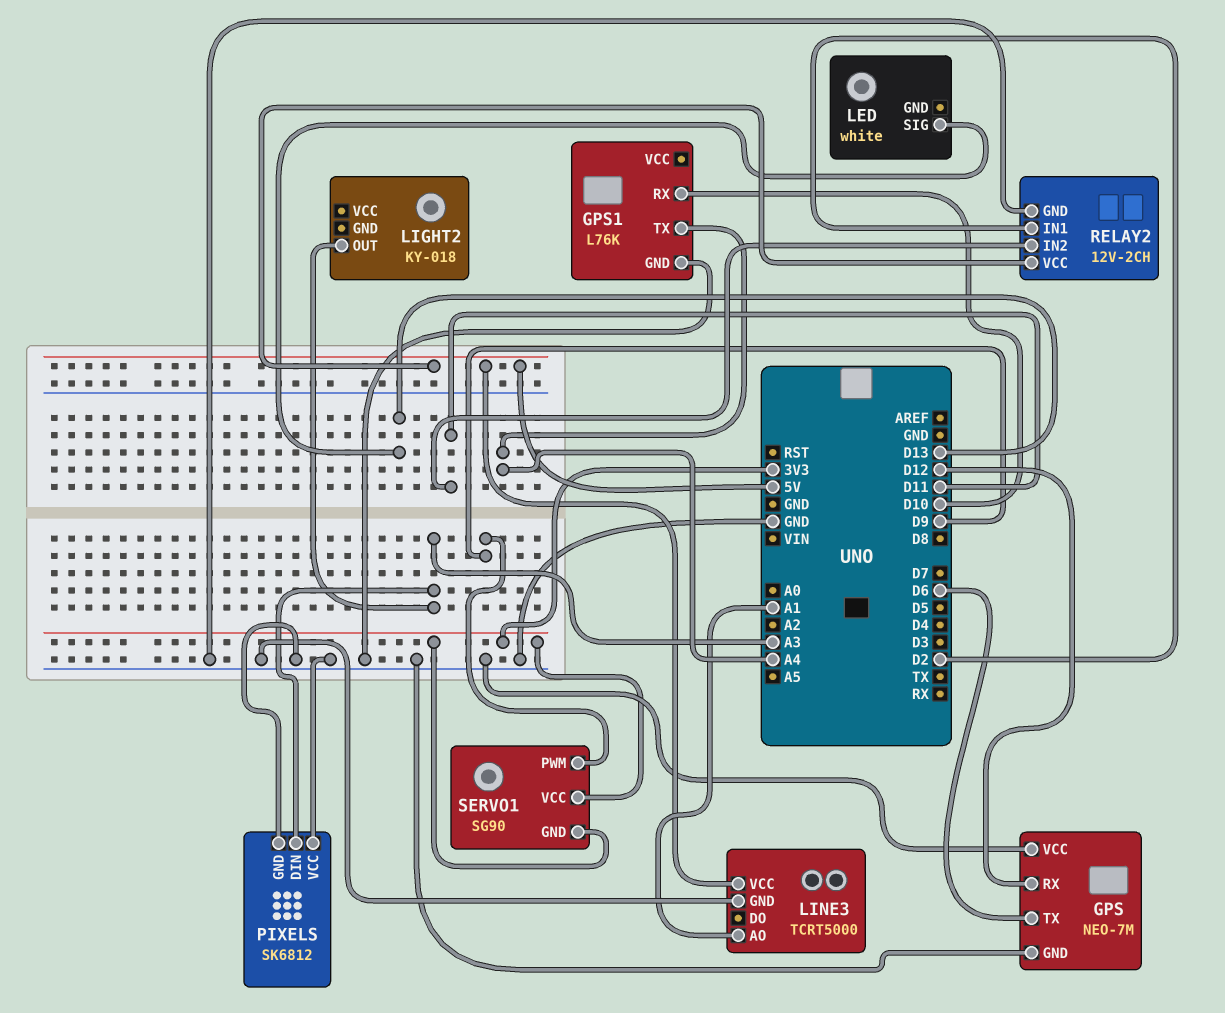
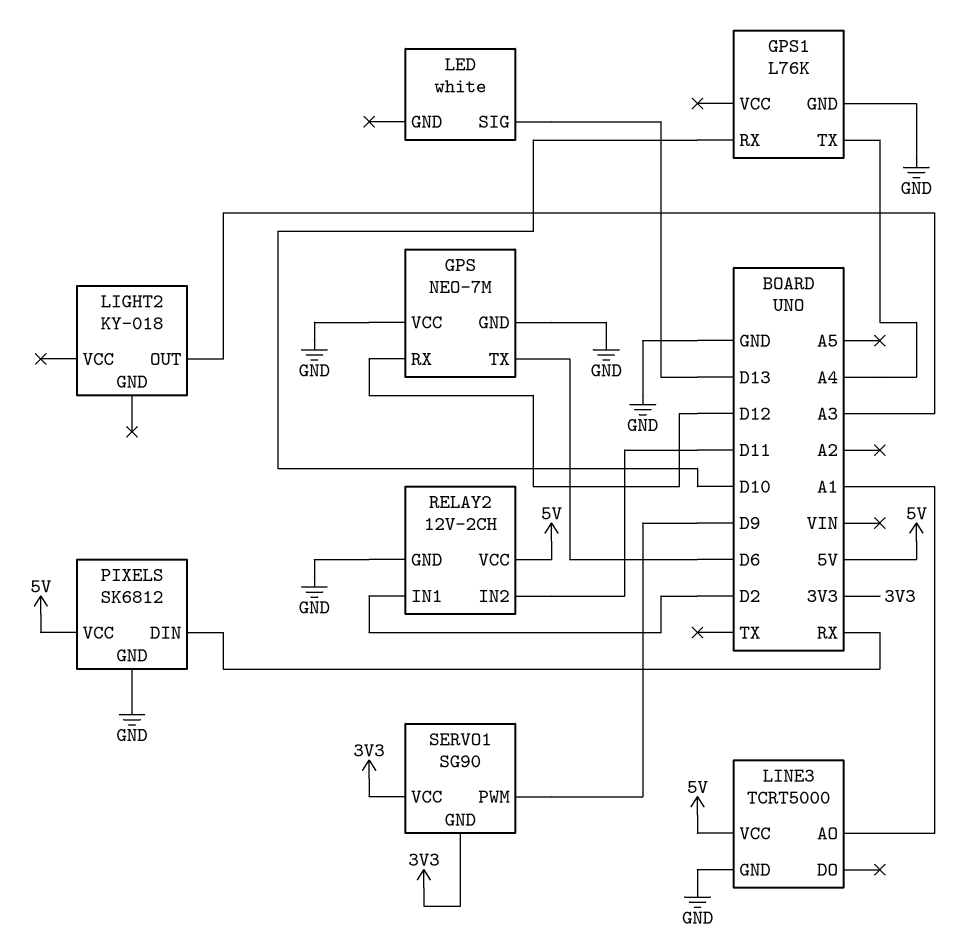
PIXELS pin DIN: A3 -> RX
PIXELS pin VCC: GND -> 5V

